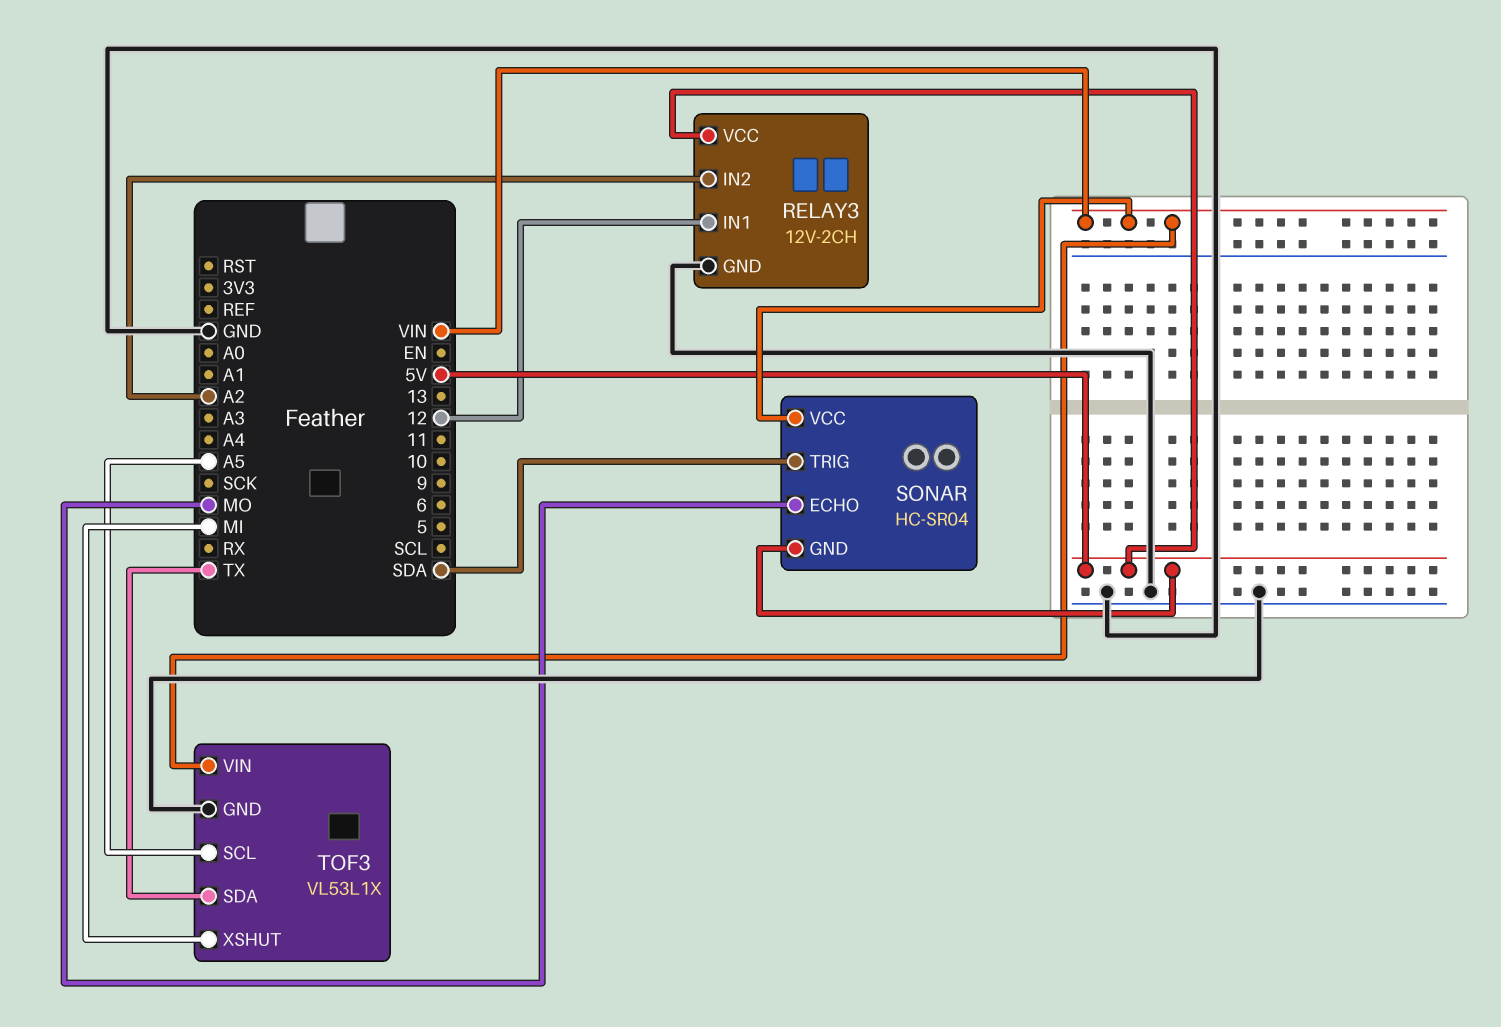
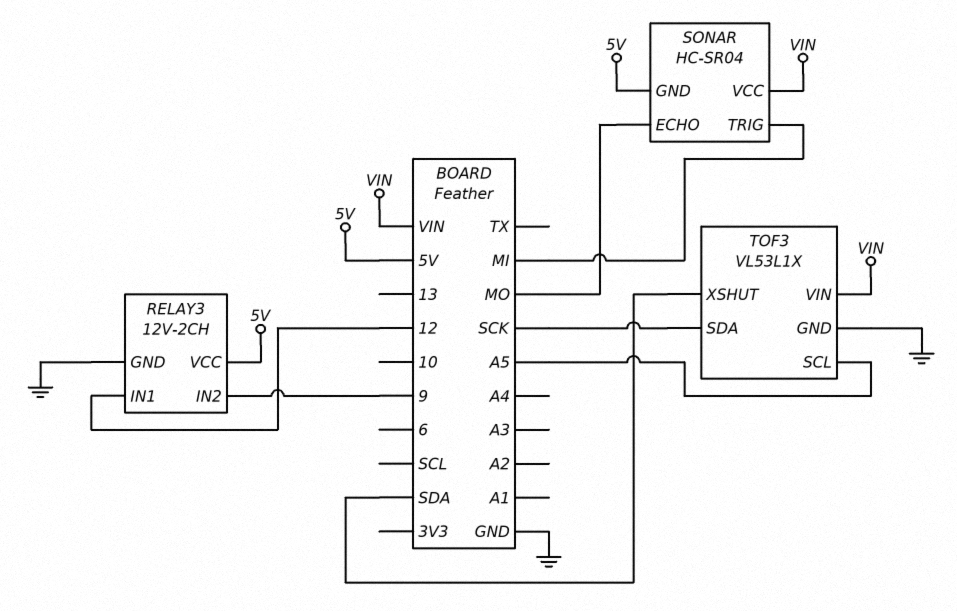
RELAY3 pin IN2: A2 -> 9
SONAR pin TRIG: SDA -> MI
TOF3 pin SDA: TX -> SCK
TOF3 pin XSHUT: MI -> SDA

